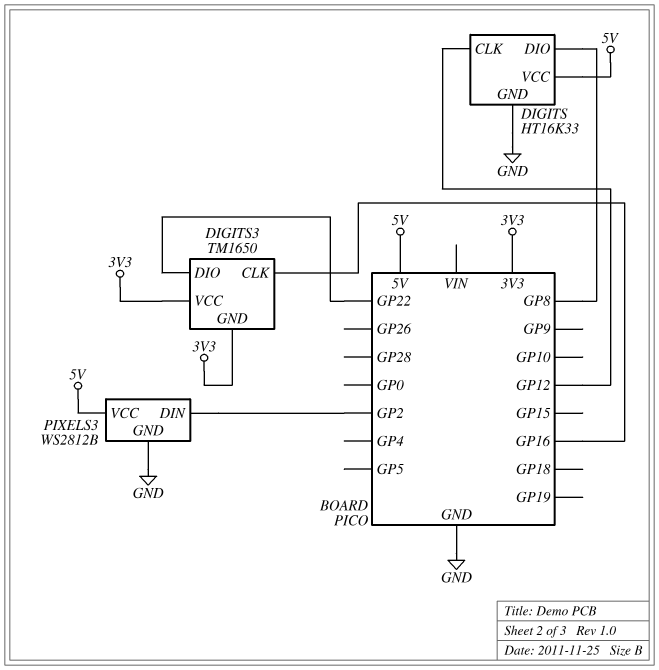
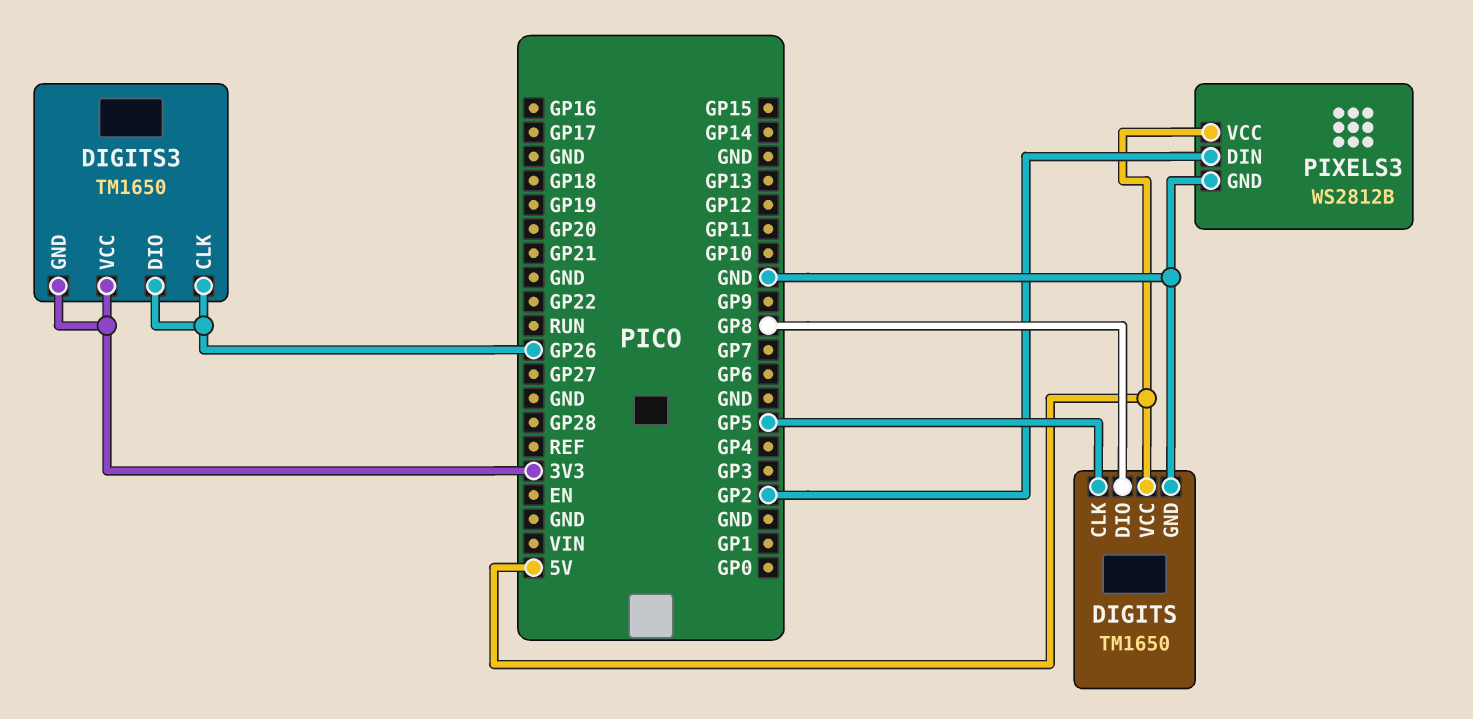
DIGITS: HT16K33 -> TM1650
DIGITS pin CLK: GP12 -> GP5
DIGITS3 pin CLK: GP16 -> GP26
DIGITS3 pin DIO: GP22 -> GP26

